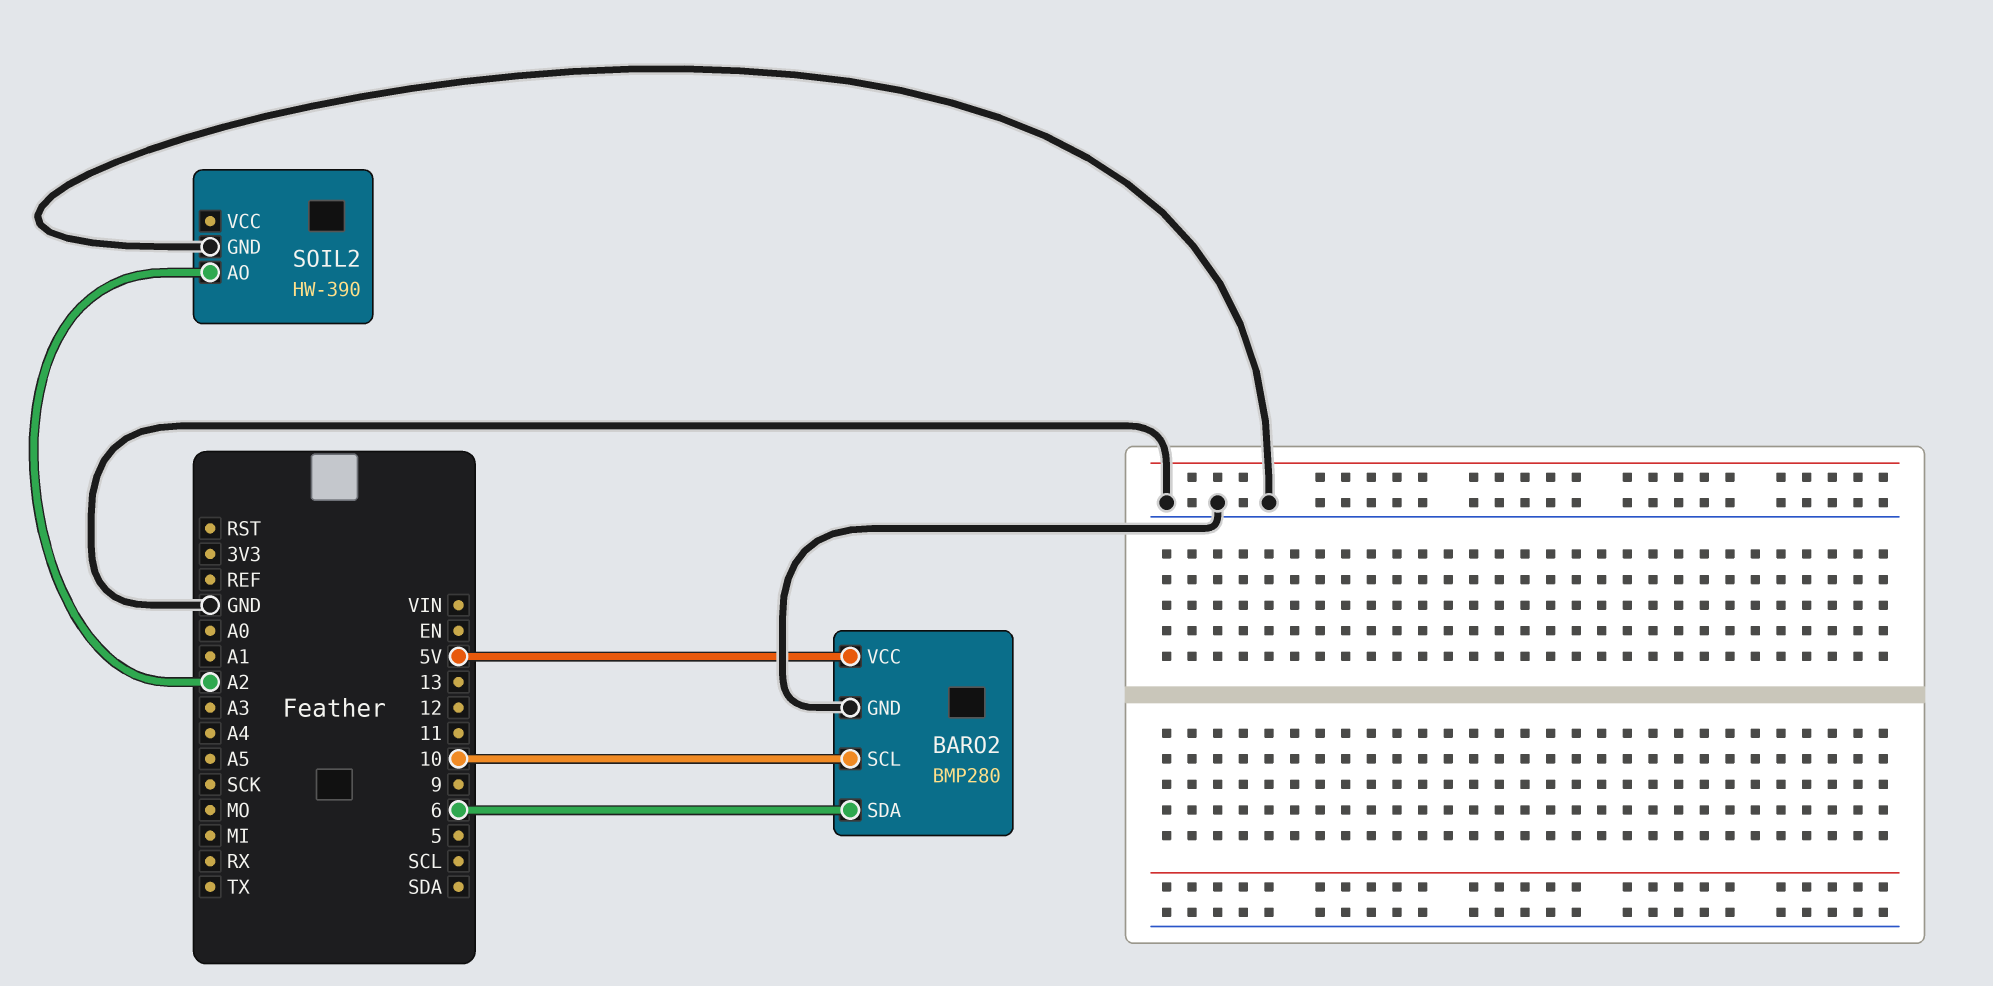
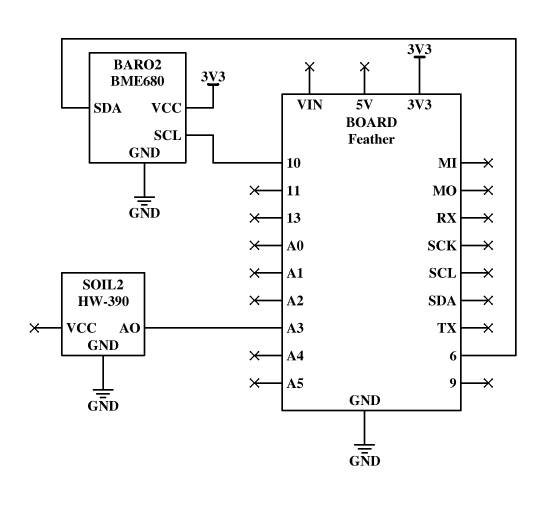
BARO2: BMP280 -> BME680
BARO2 pin VCC: 5V -> 3V3
SOIL2 pin AO: A2 -> A3

